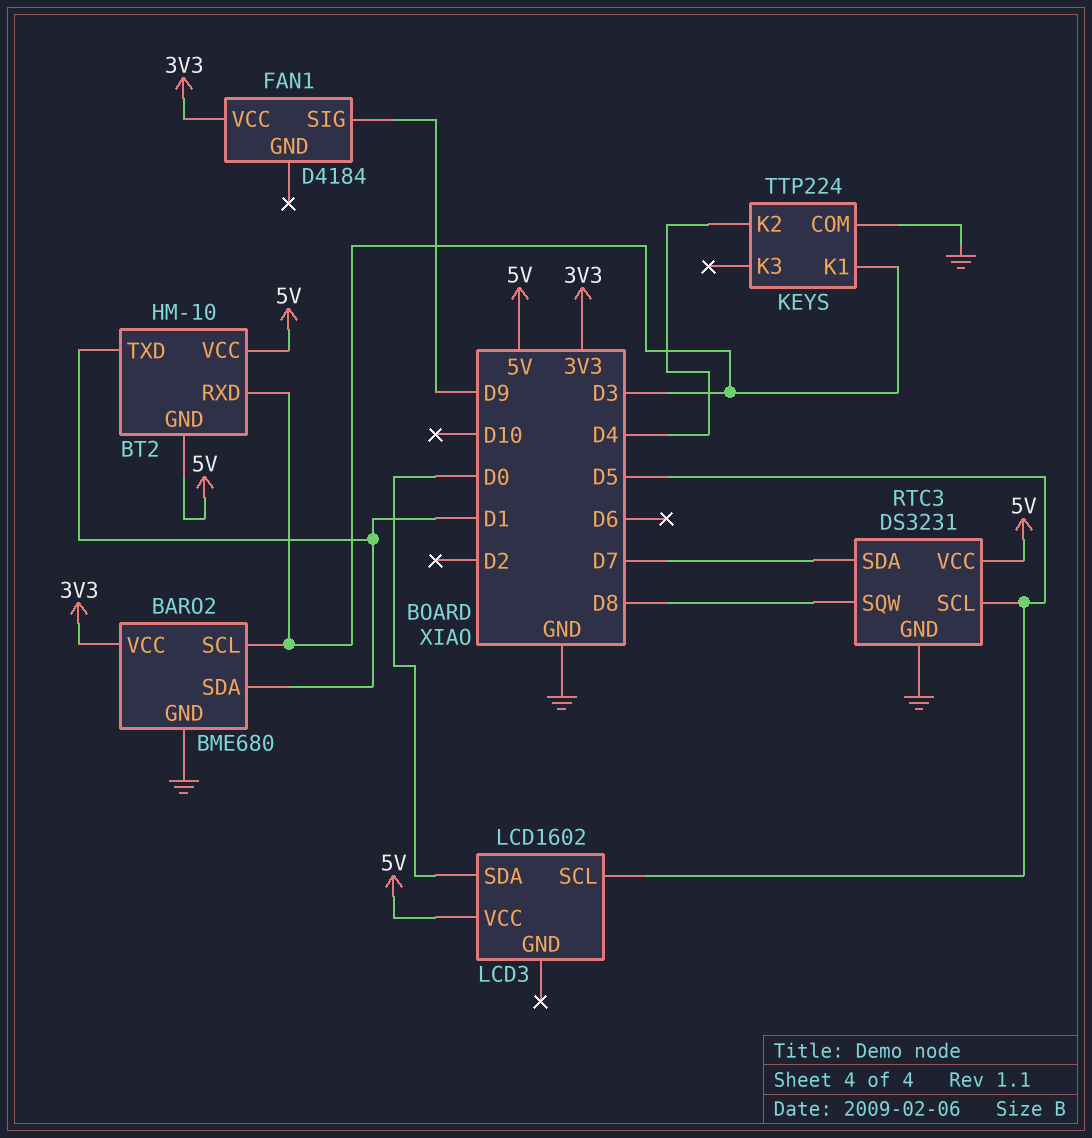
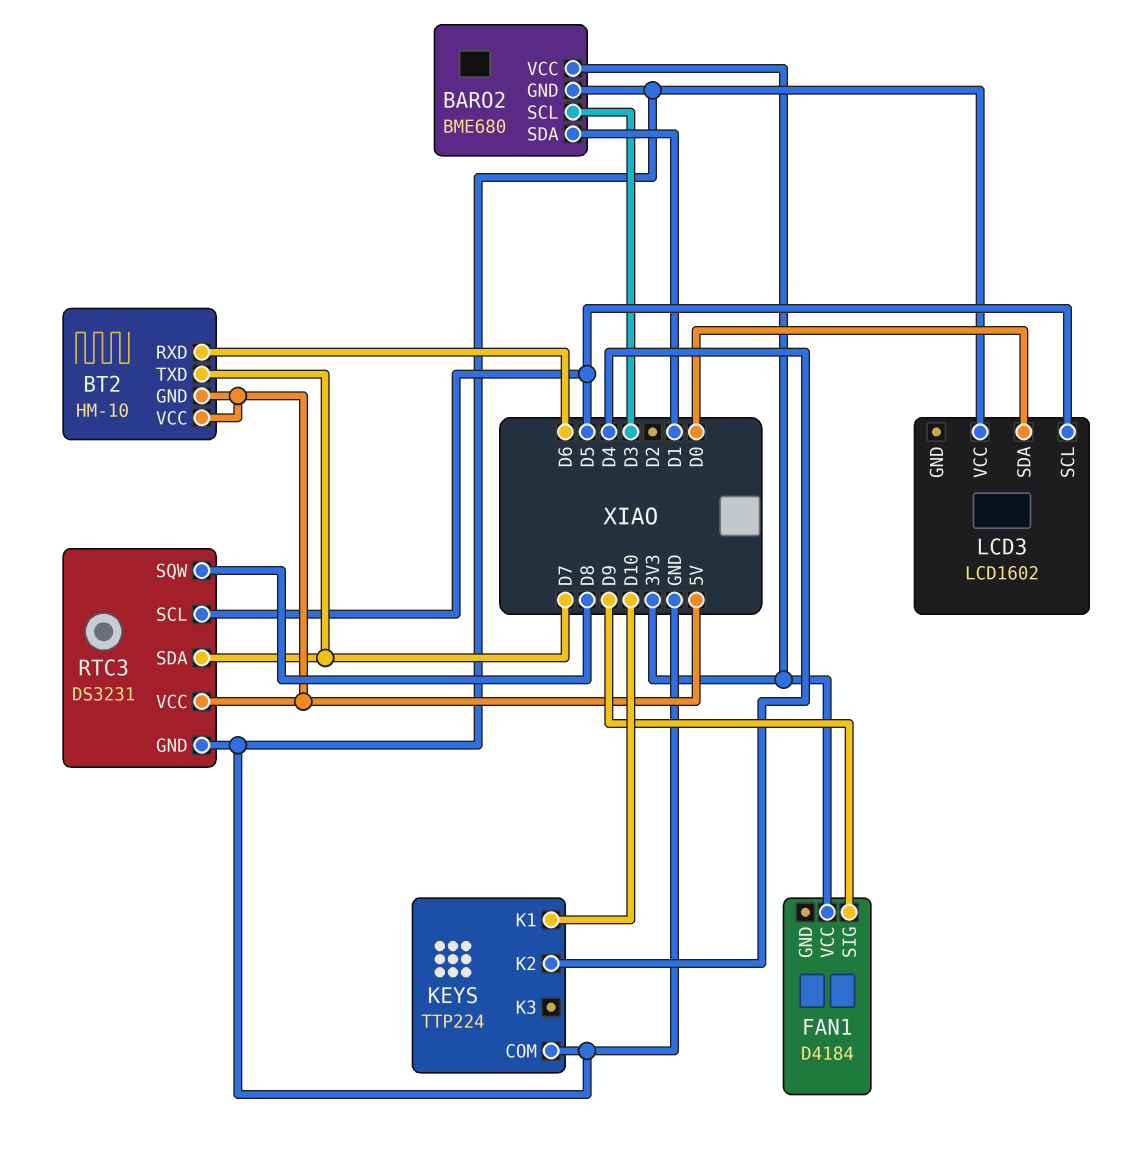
BT2 pin RXD: D3 -> D6
BT2 pin TXD: D1 -> D7
KEYS pin K1: D3 -> D10
LCD3 pin VCC: 5V -> GND

